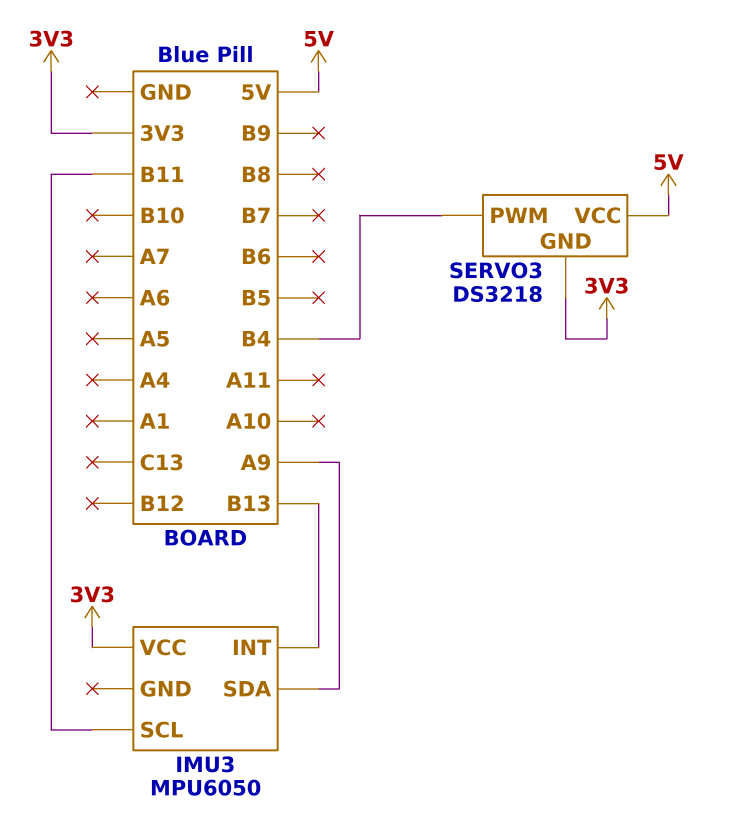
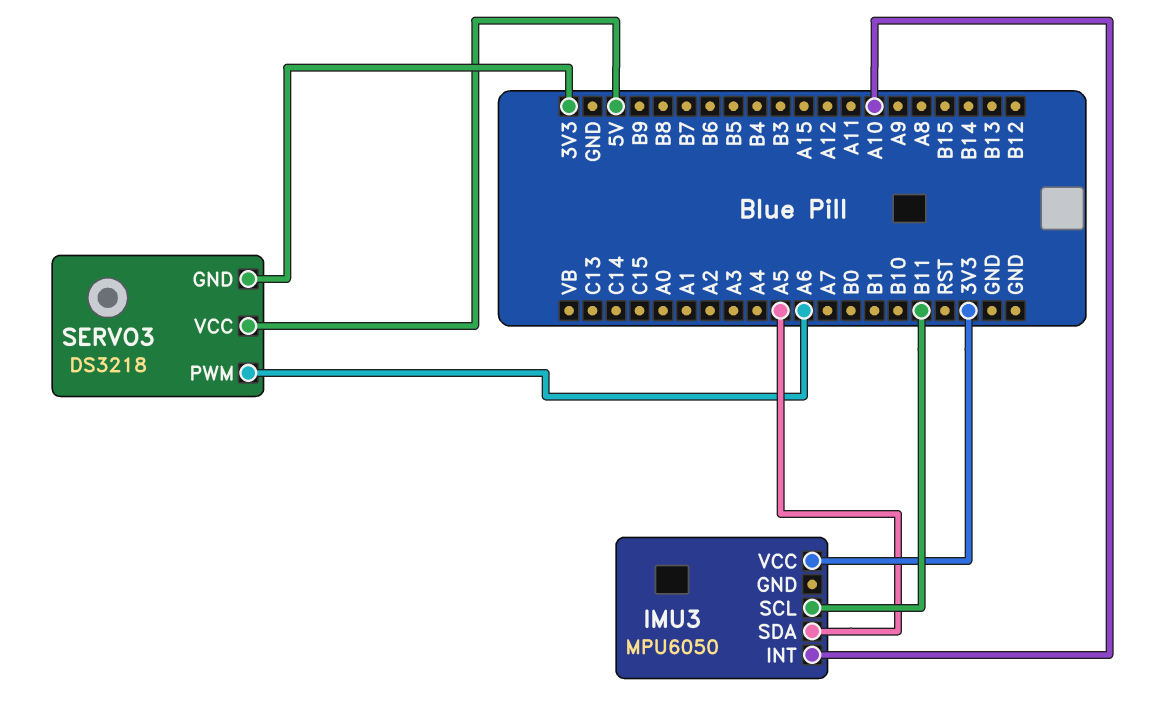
IMU3 pin INT: B13 -> A10
IMU3 pin SDA: A9 -> A5
SERVO3 pin PWM: B4 -> A6

